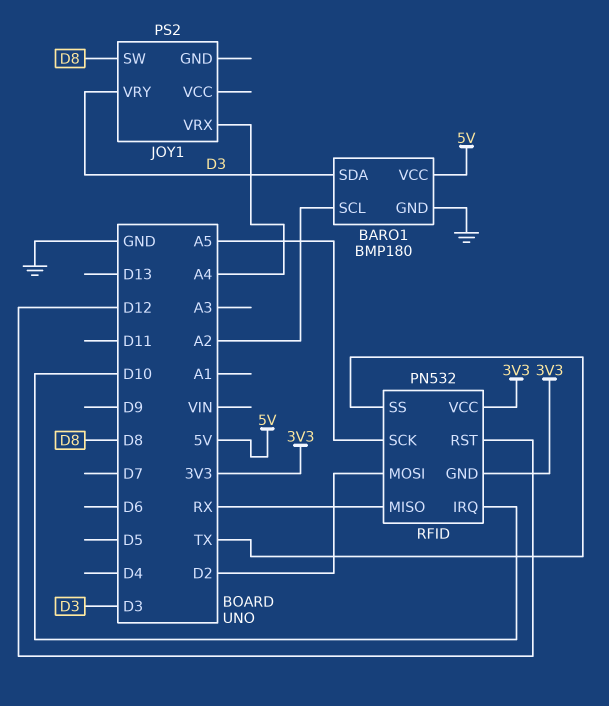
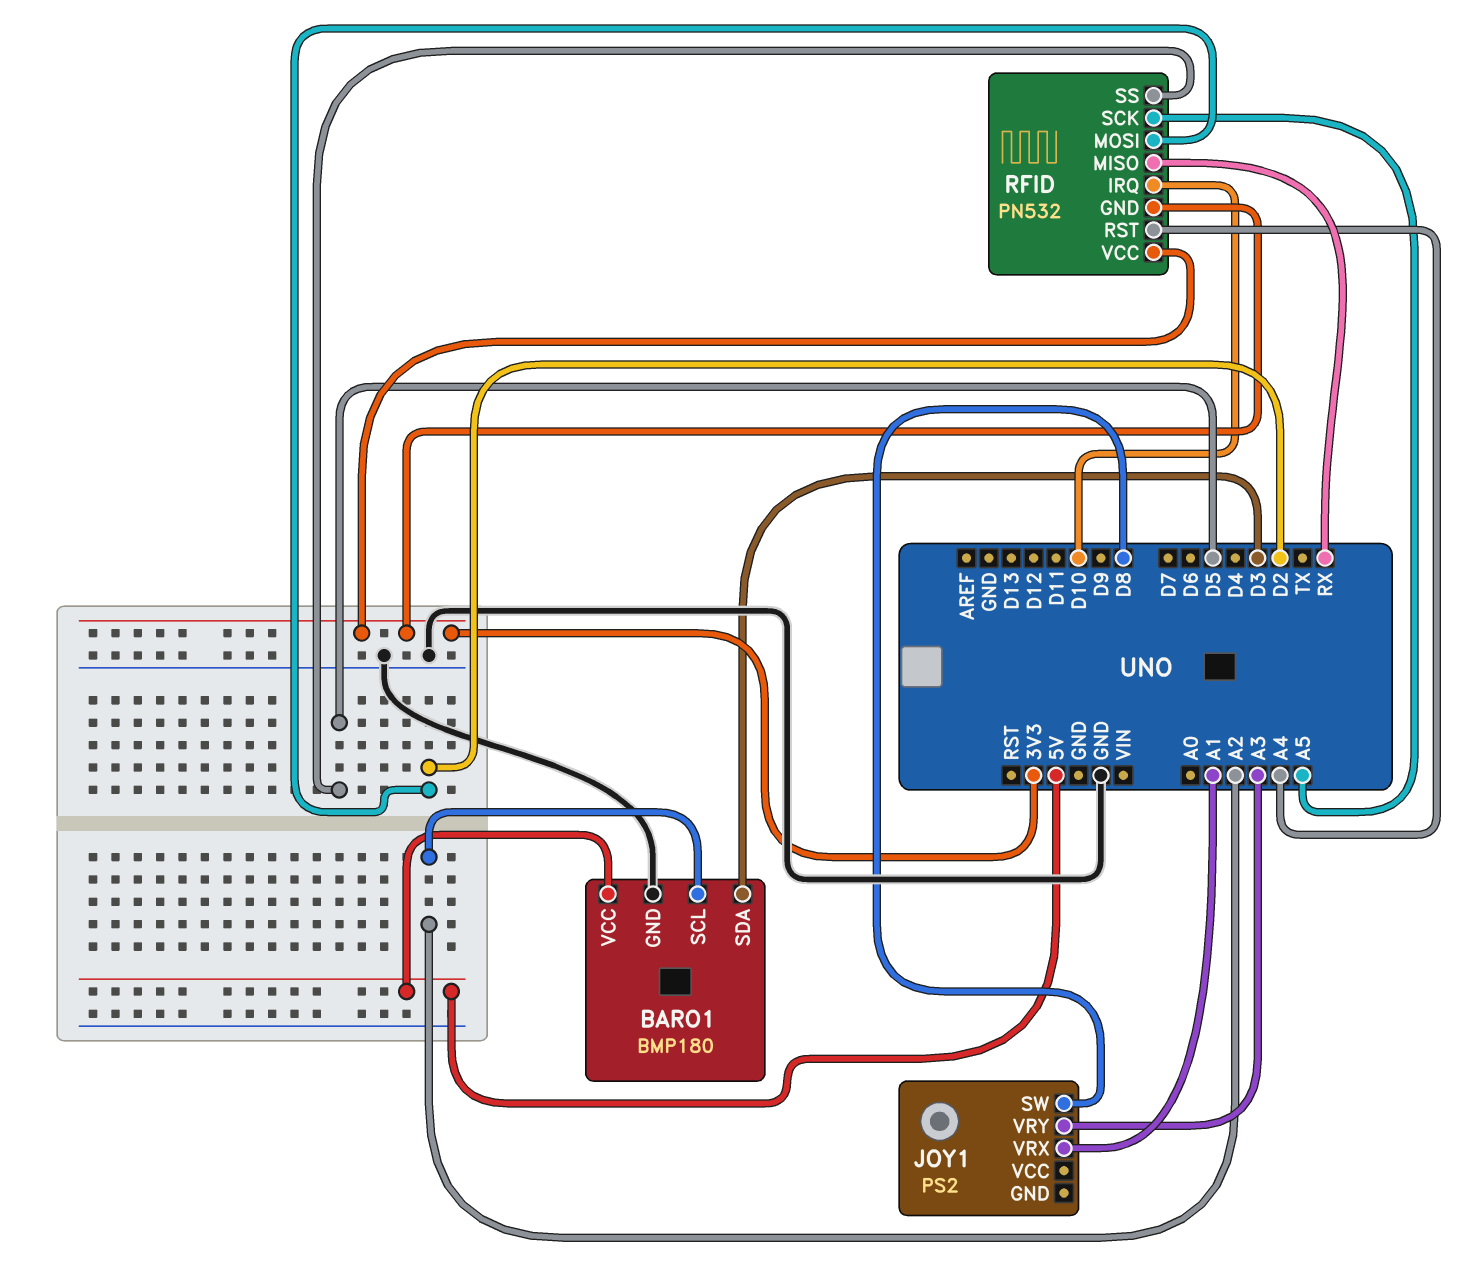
JOY1 pin VRX: A4 -> A1
JOY1 pin VRY: D3 -> A3
RFID pin RST: D12 -> A4
RFID pin SS: TX -> D5

